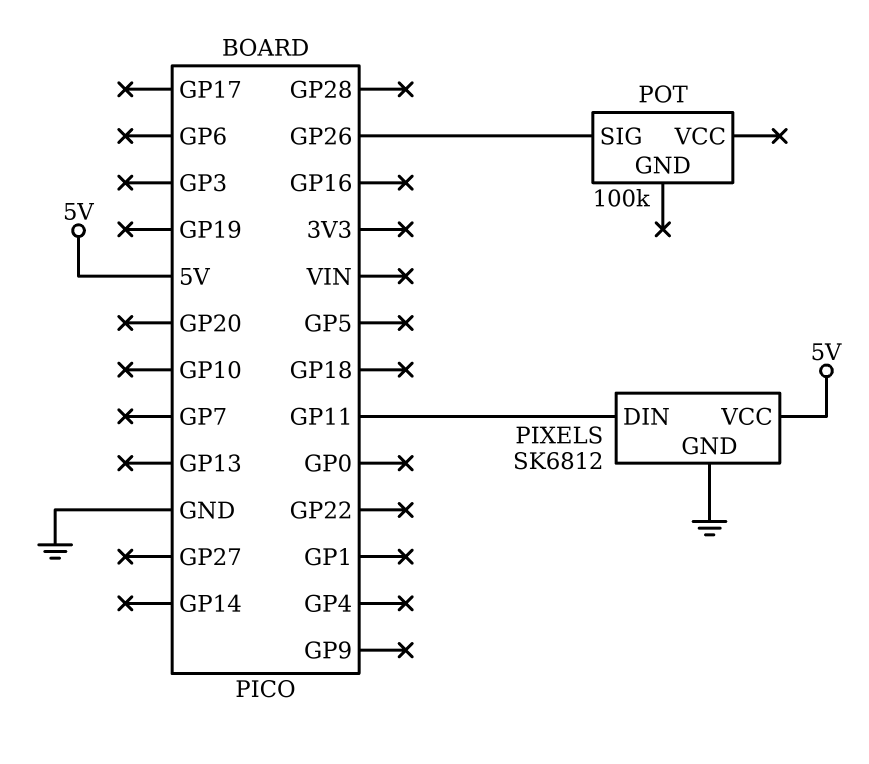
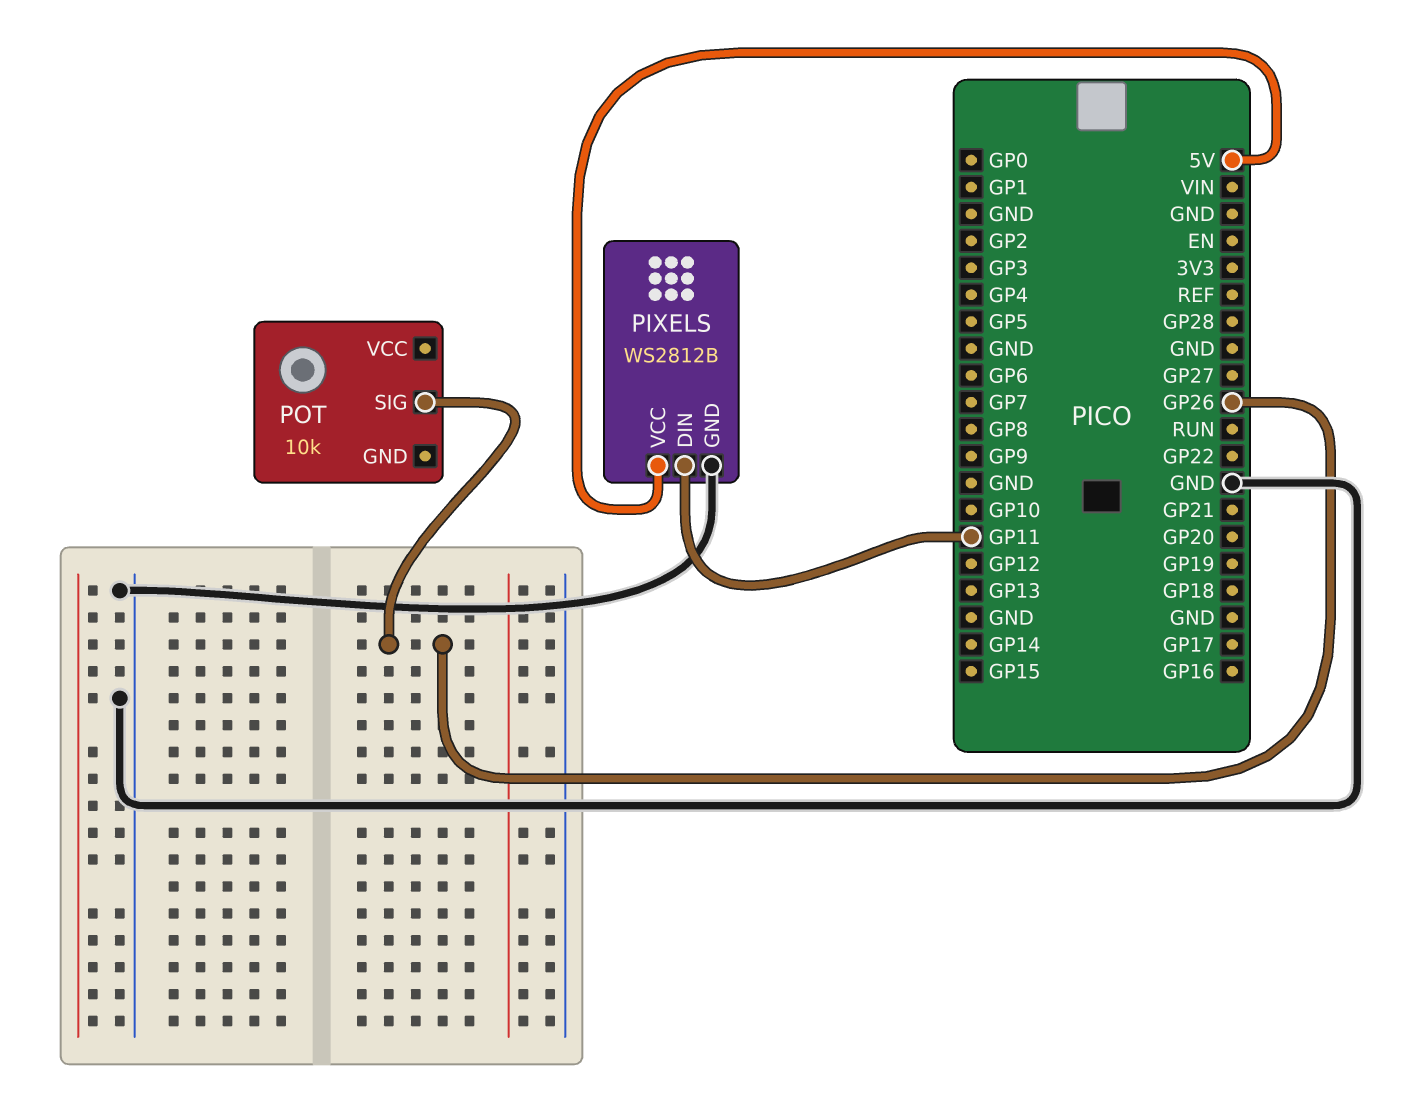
PIXELS: SK6812 -> WS2812B
POT: 100k -> 10k

